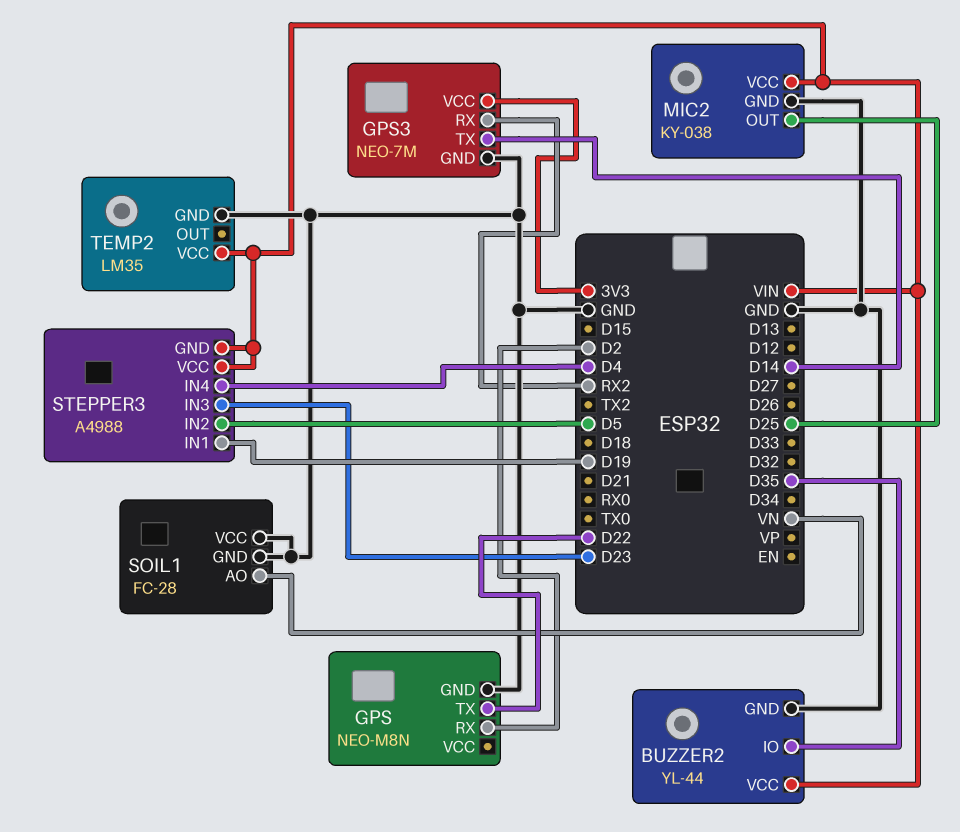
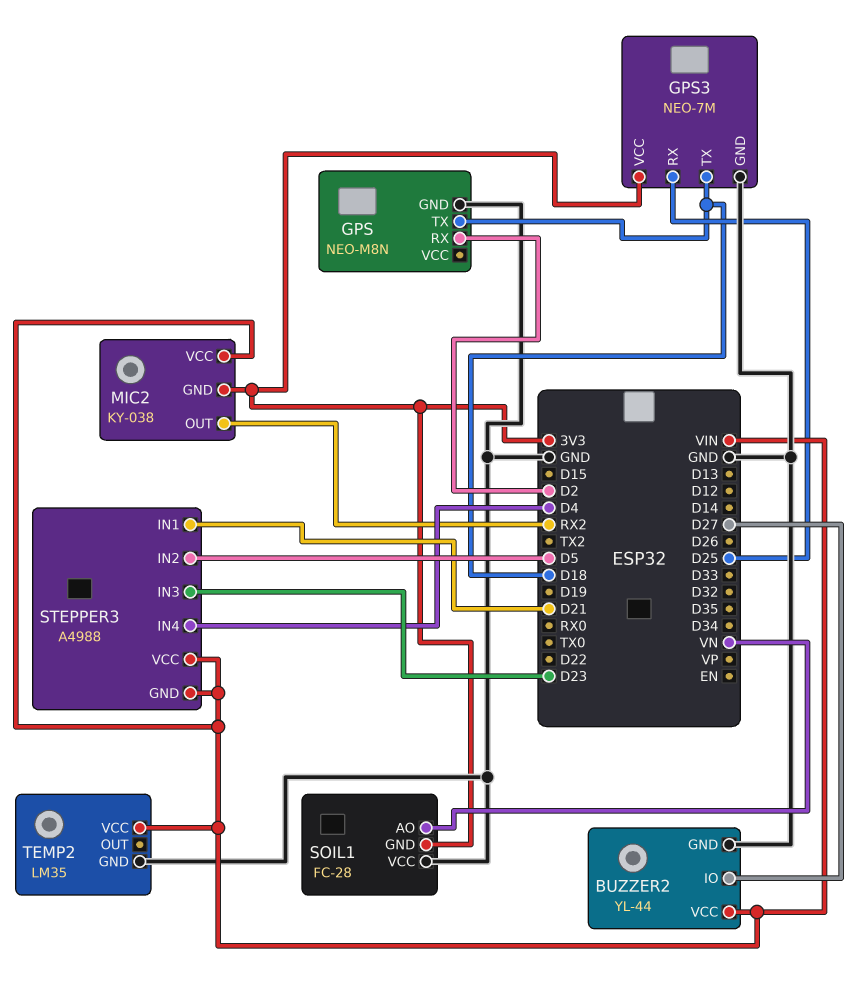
BUZZER2 pin IO: D35 -> D27
GPS pin TX: D22 -> D18
GPS3 pin RX: RX2 -> D25
GPS3 pin TX: D14 -> D18
MIC2 pin GND: GND -> 3V3
MIC2 pin OUT: D25 -> RX2
SOIL1 pin GND: GND -> 3V3
STEPPER3 pin IN1: D19 -> D21

